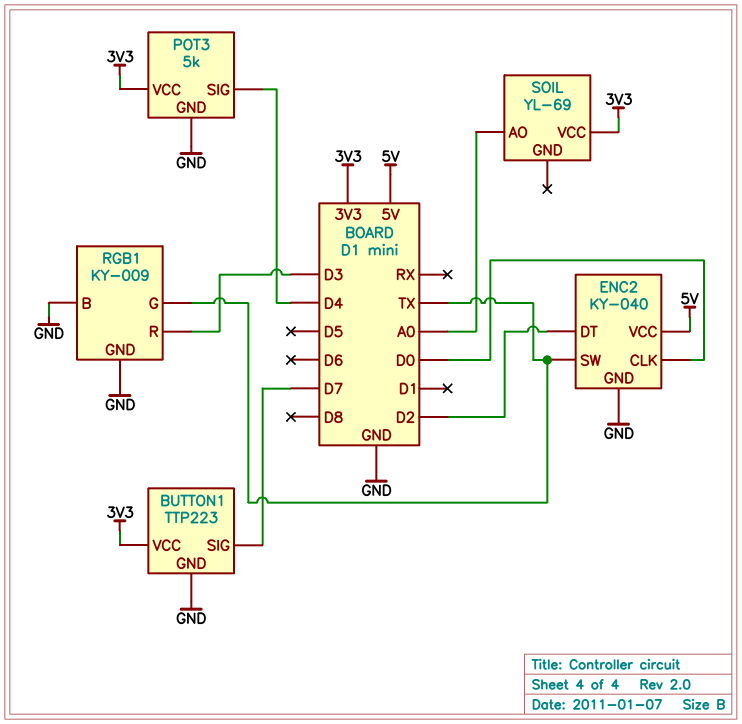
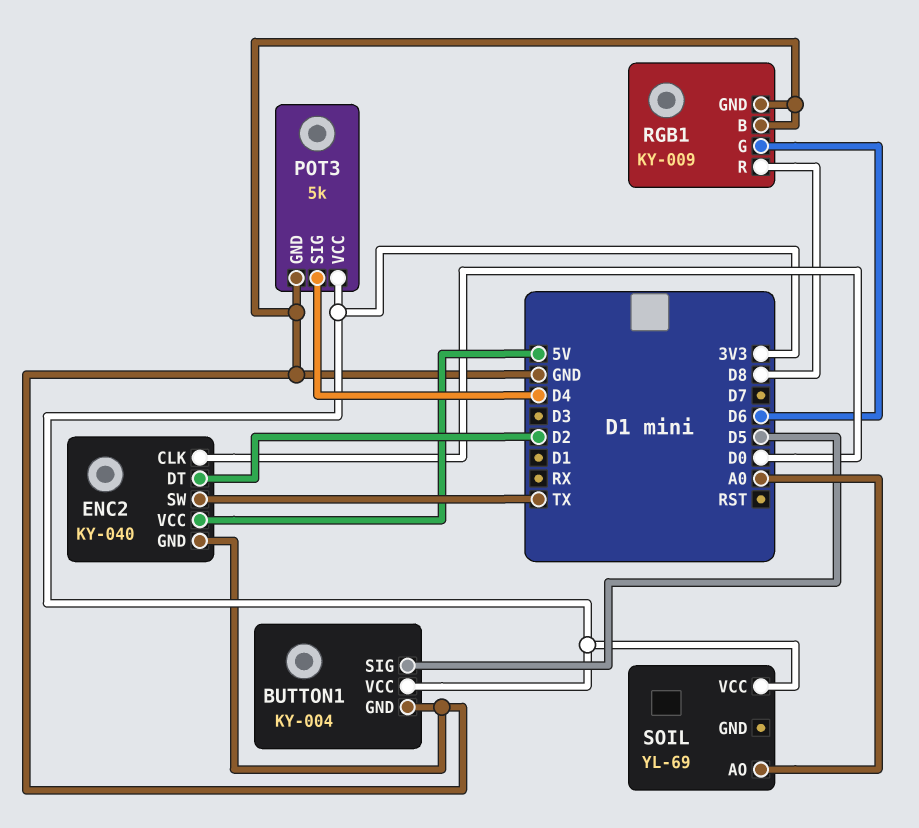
BUTTON1: TTP223 -> KY-004
BUTTON1 pin SIG: D7 -> D5
RGB1 pin G: TX -> D6
RGB1 pin R: D3 -> D8

